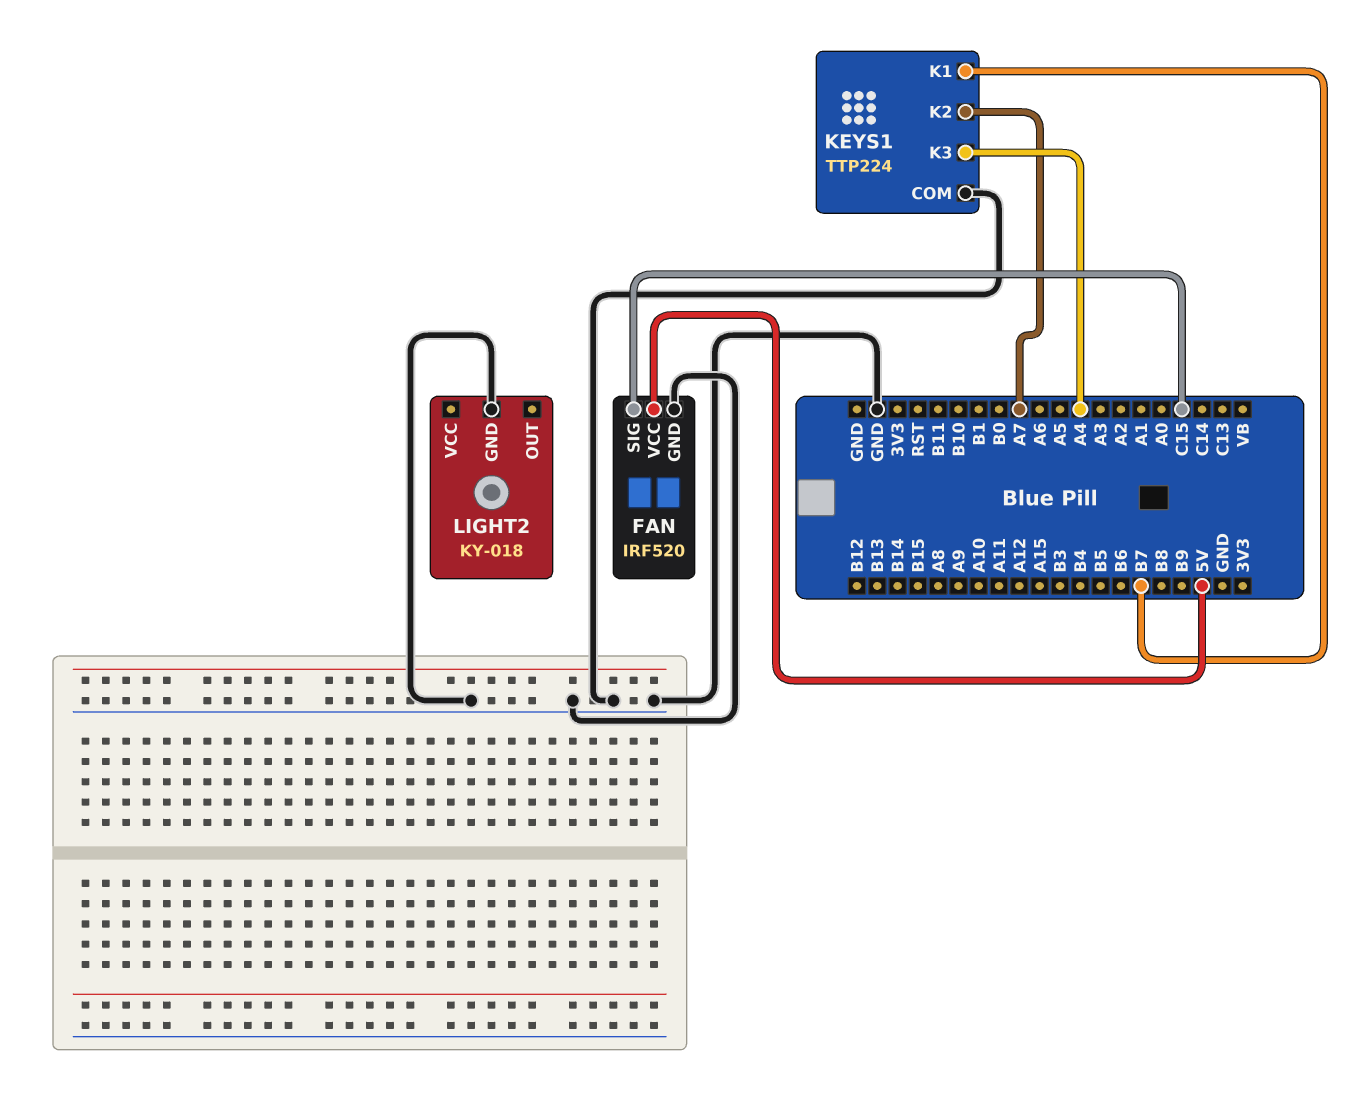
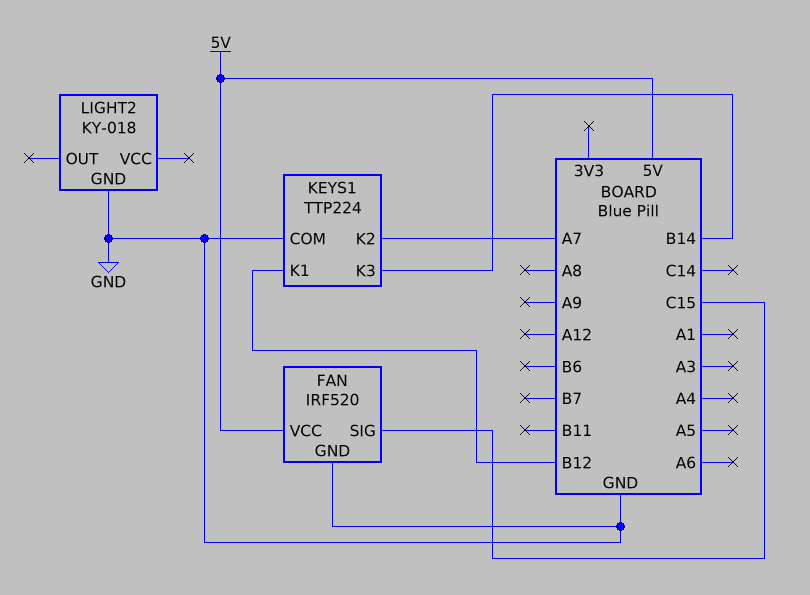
KEYS1 pin K1: B7 -> B12
KEYS1 pin K3: A4 -> B14

